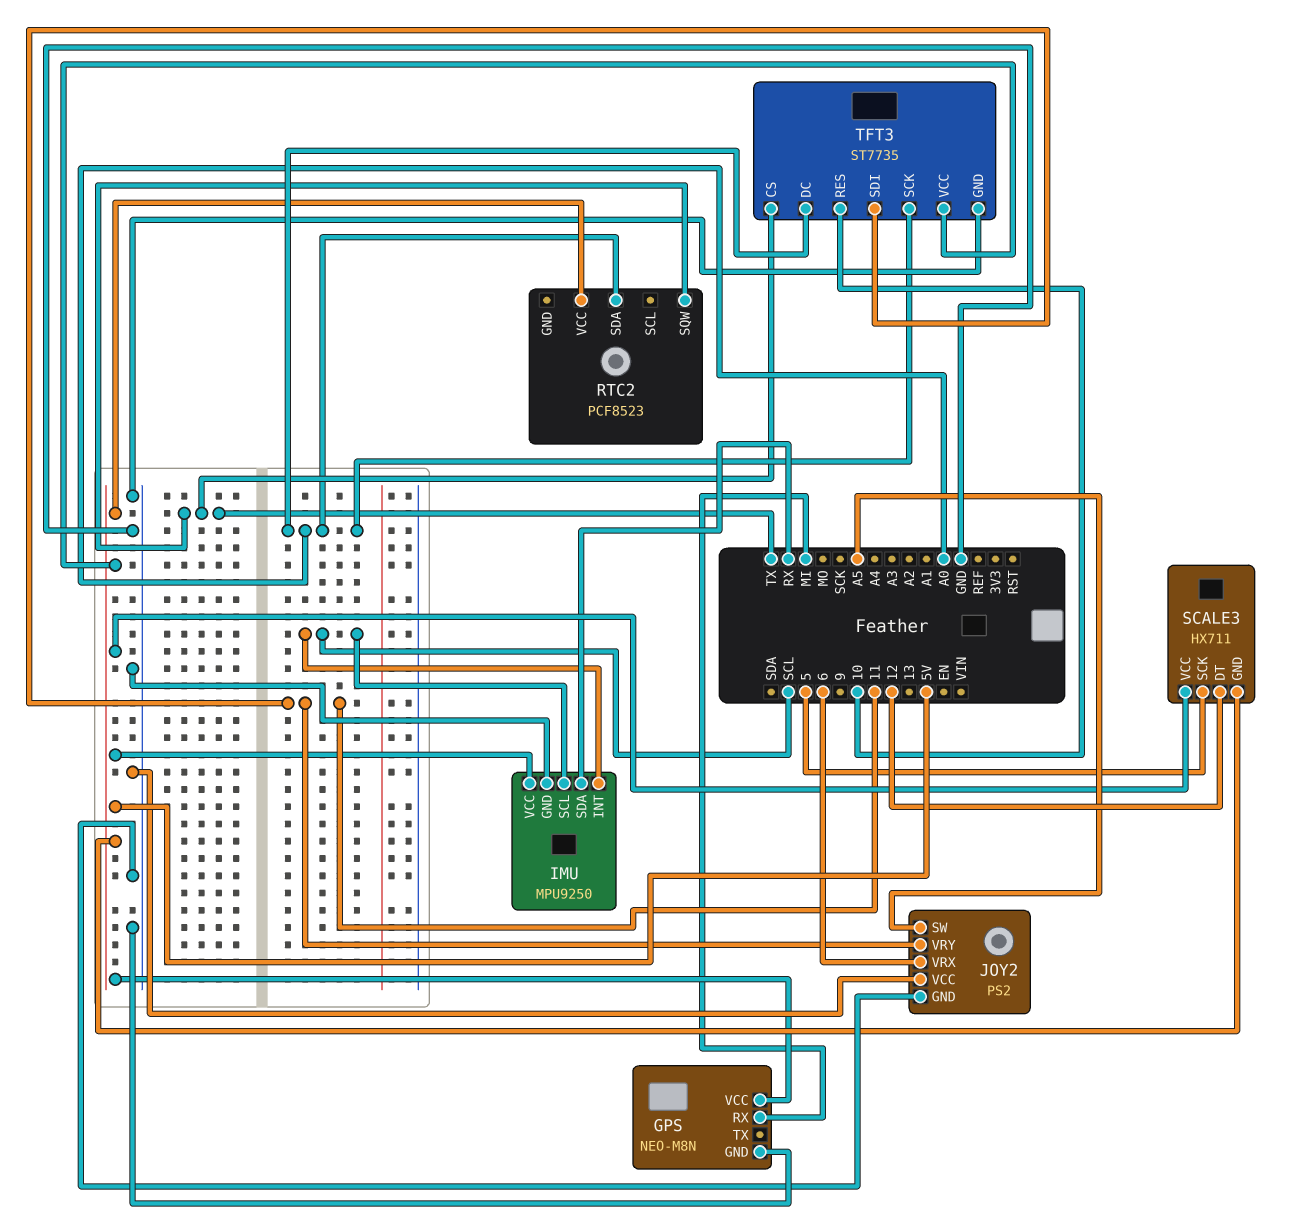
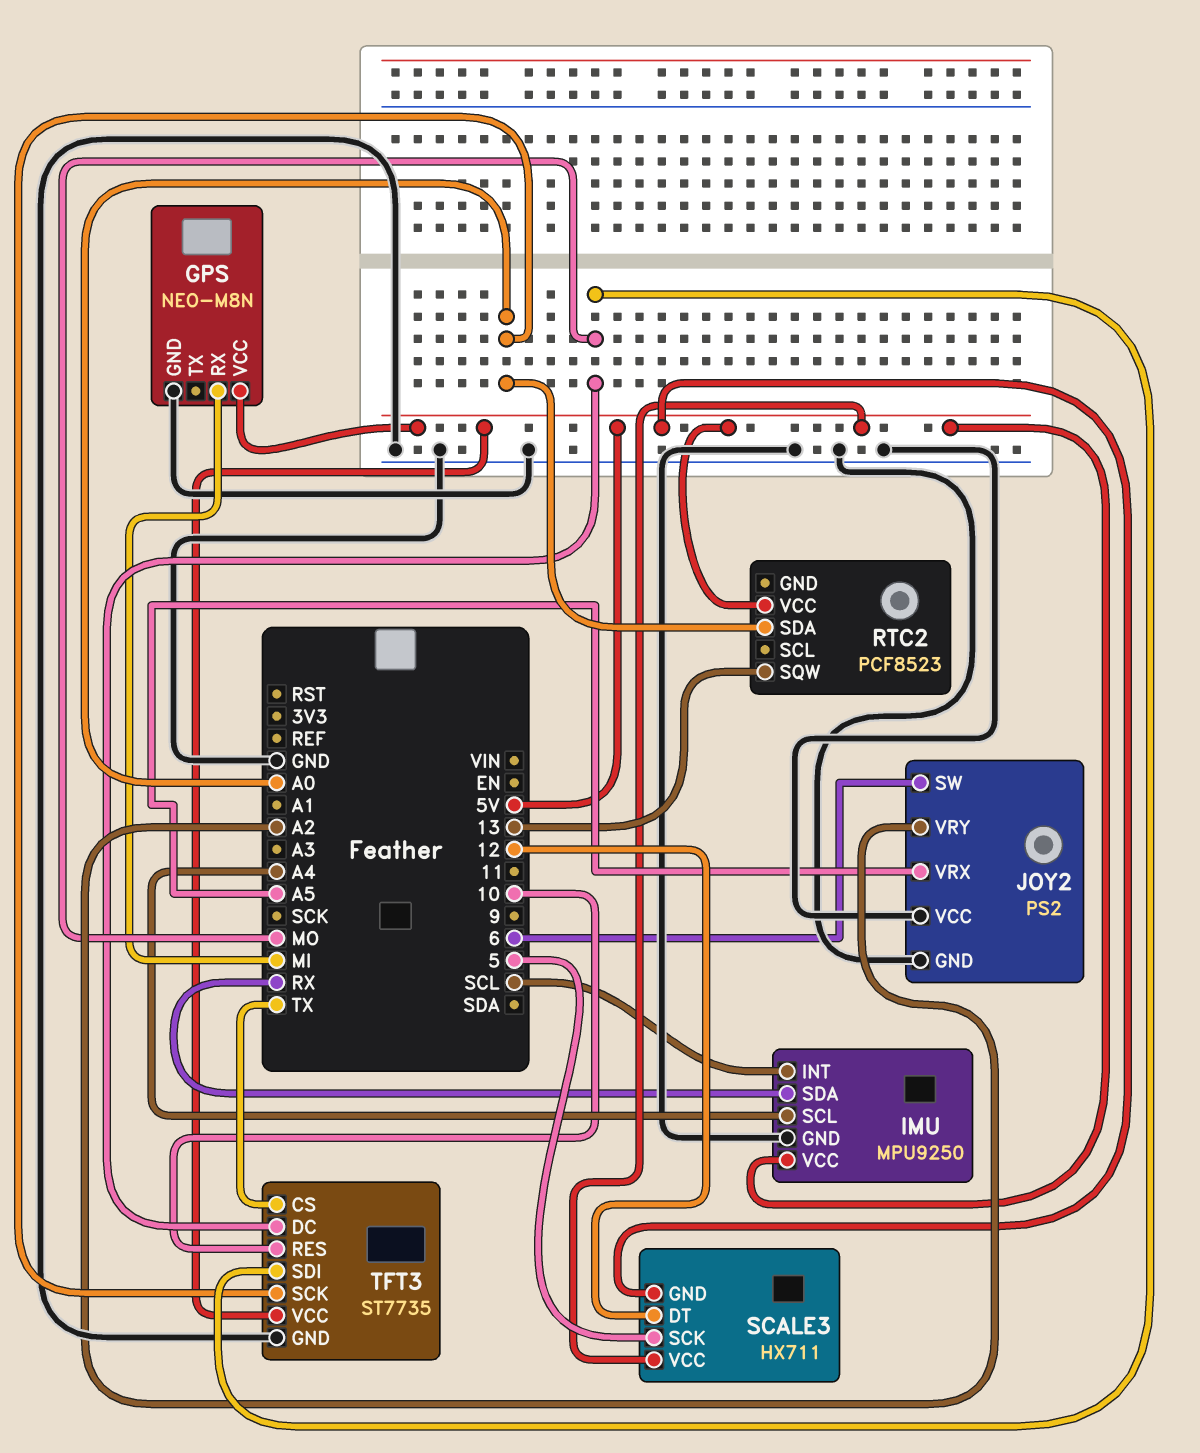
IMU pin SCL: SCL -> A4
JOY2 pin SW: A5 -> 6
JOY2 pin VRX: 6 -> A5
JOY2 pin VRY: 11 -> A2
RTC2 pin SQW: TX -> 13
TFT3 pin DC: A0 -> MO
TFT3 pin SDI: 11 -> MO

